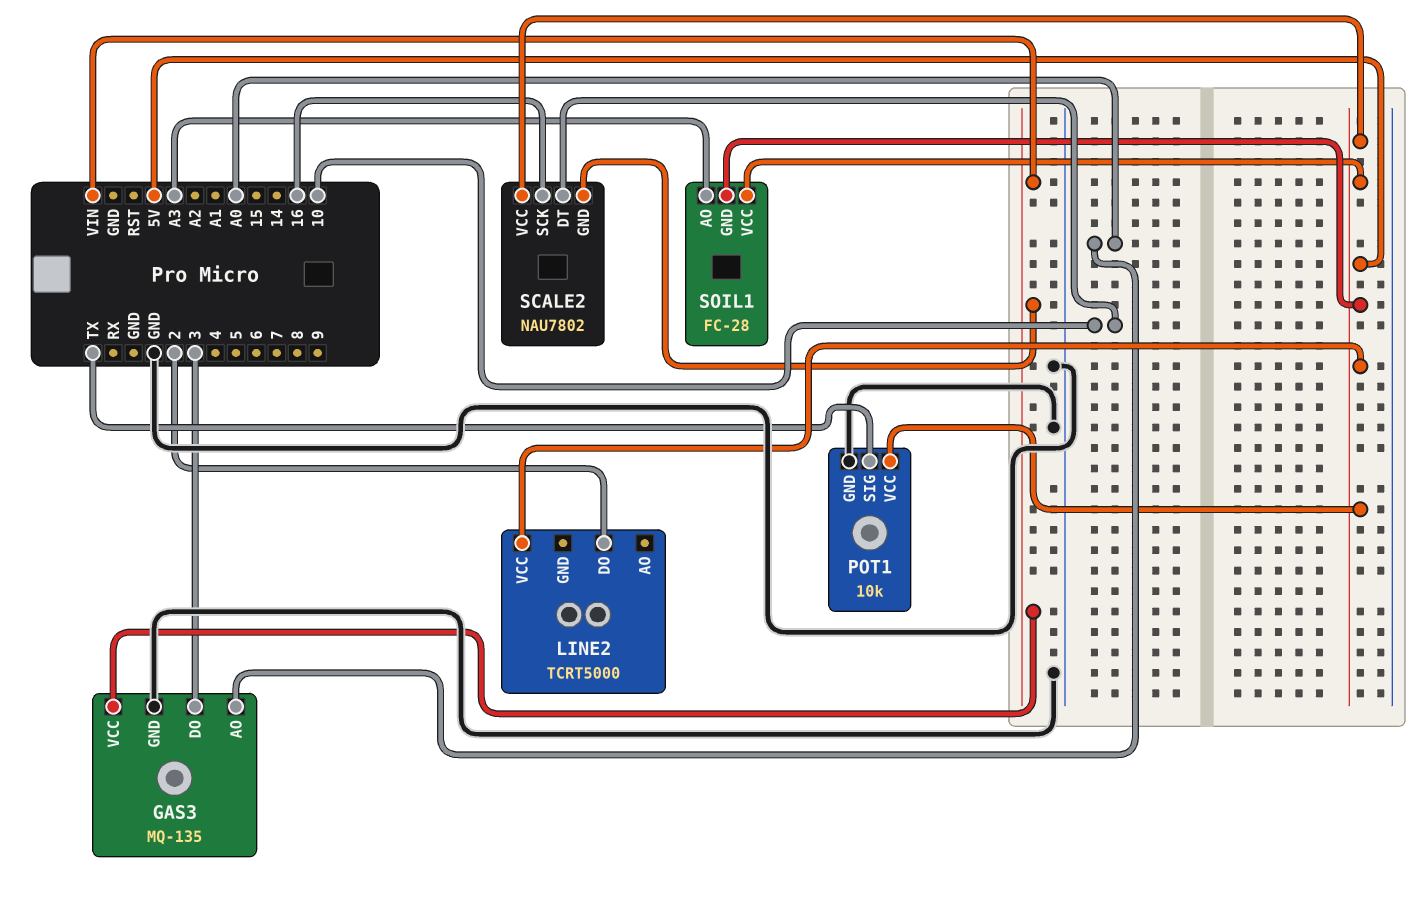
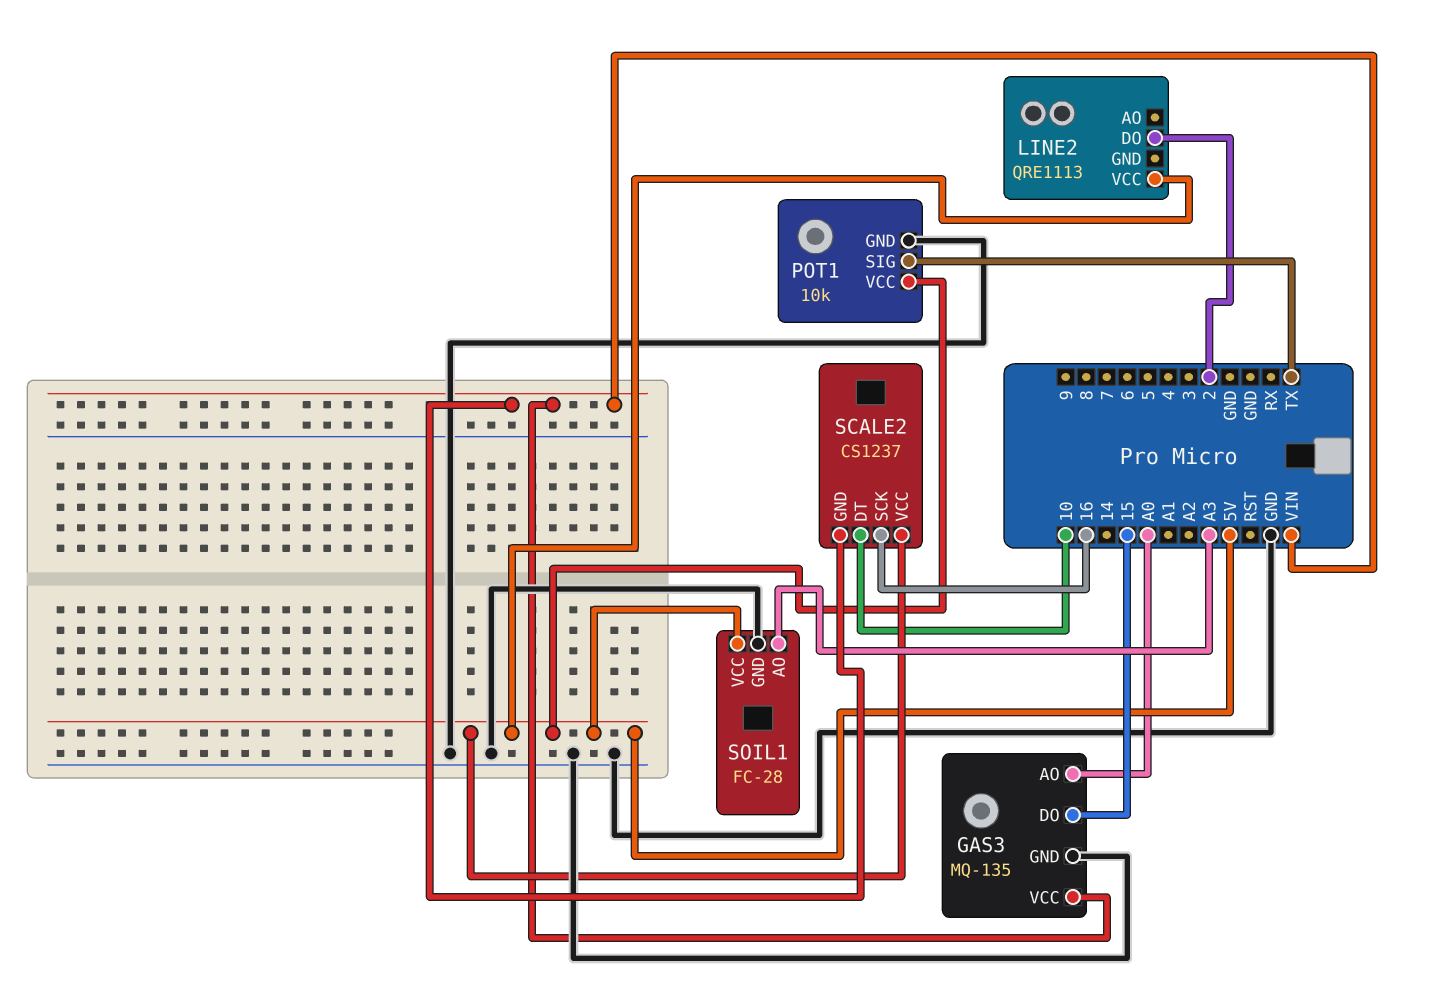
GAS3 pin DO: 3 -> 15
LINE2: TCRT5000 -> QRE1113
SCALE2: NAU7802 -> CS1237
SOIL1 pin GND: 5V -> GND

